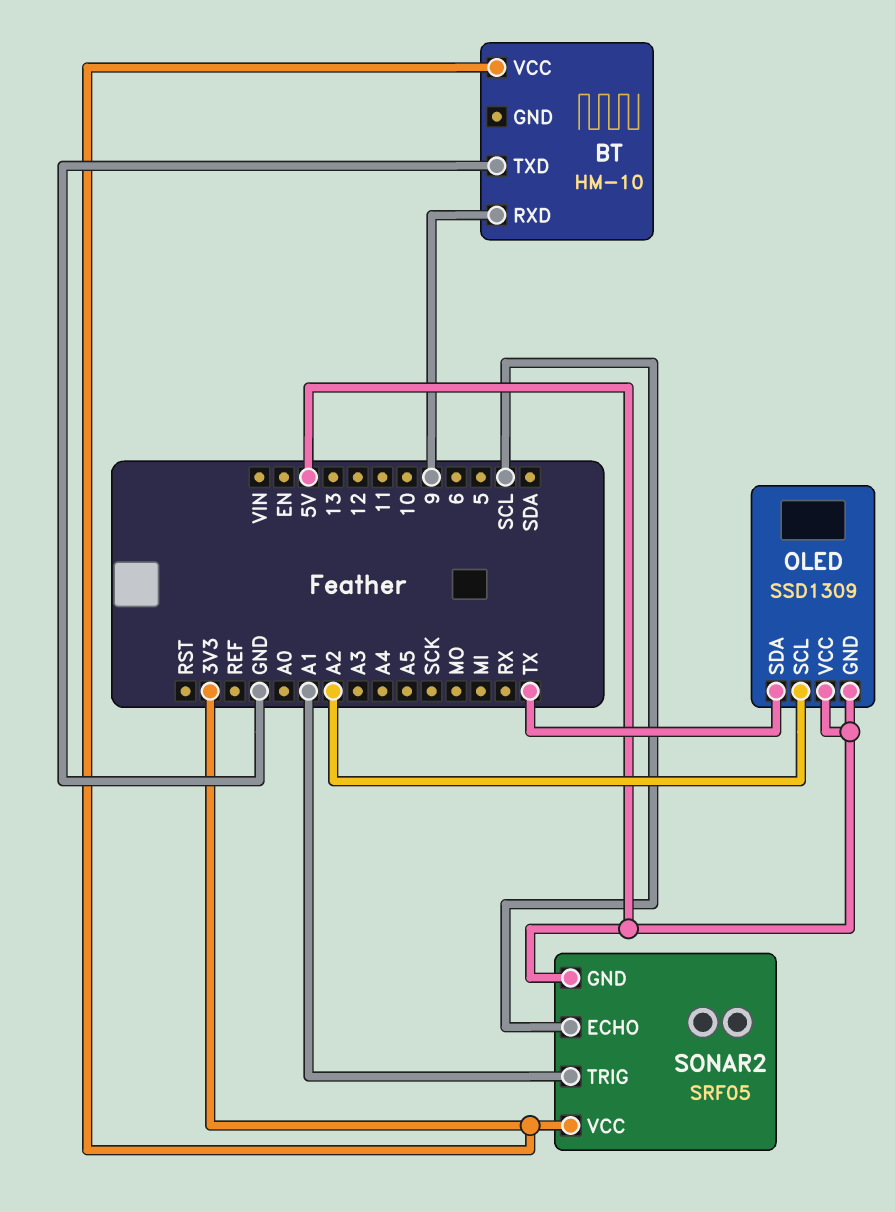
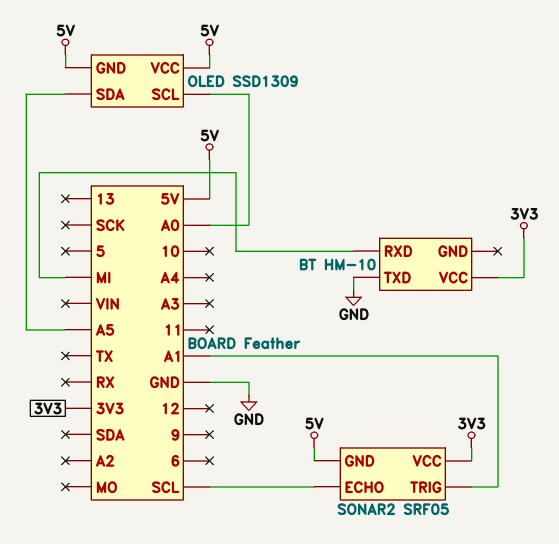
BT pin RXD: 9 -> MI
OLED pin SCL: A2 -> A0
OLED pin SDA: TX -> A5

